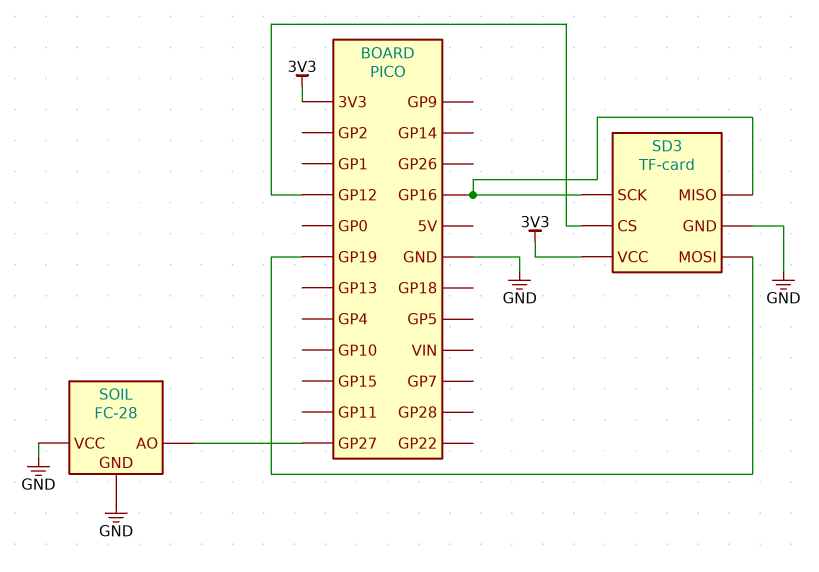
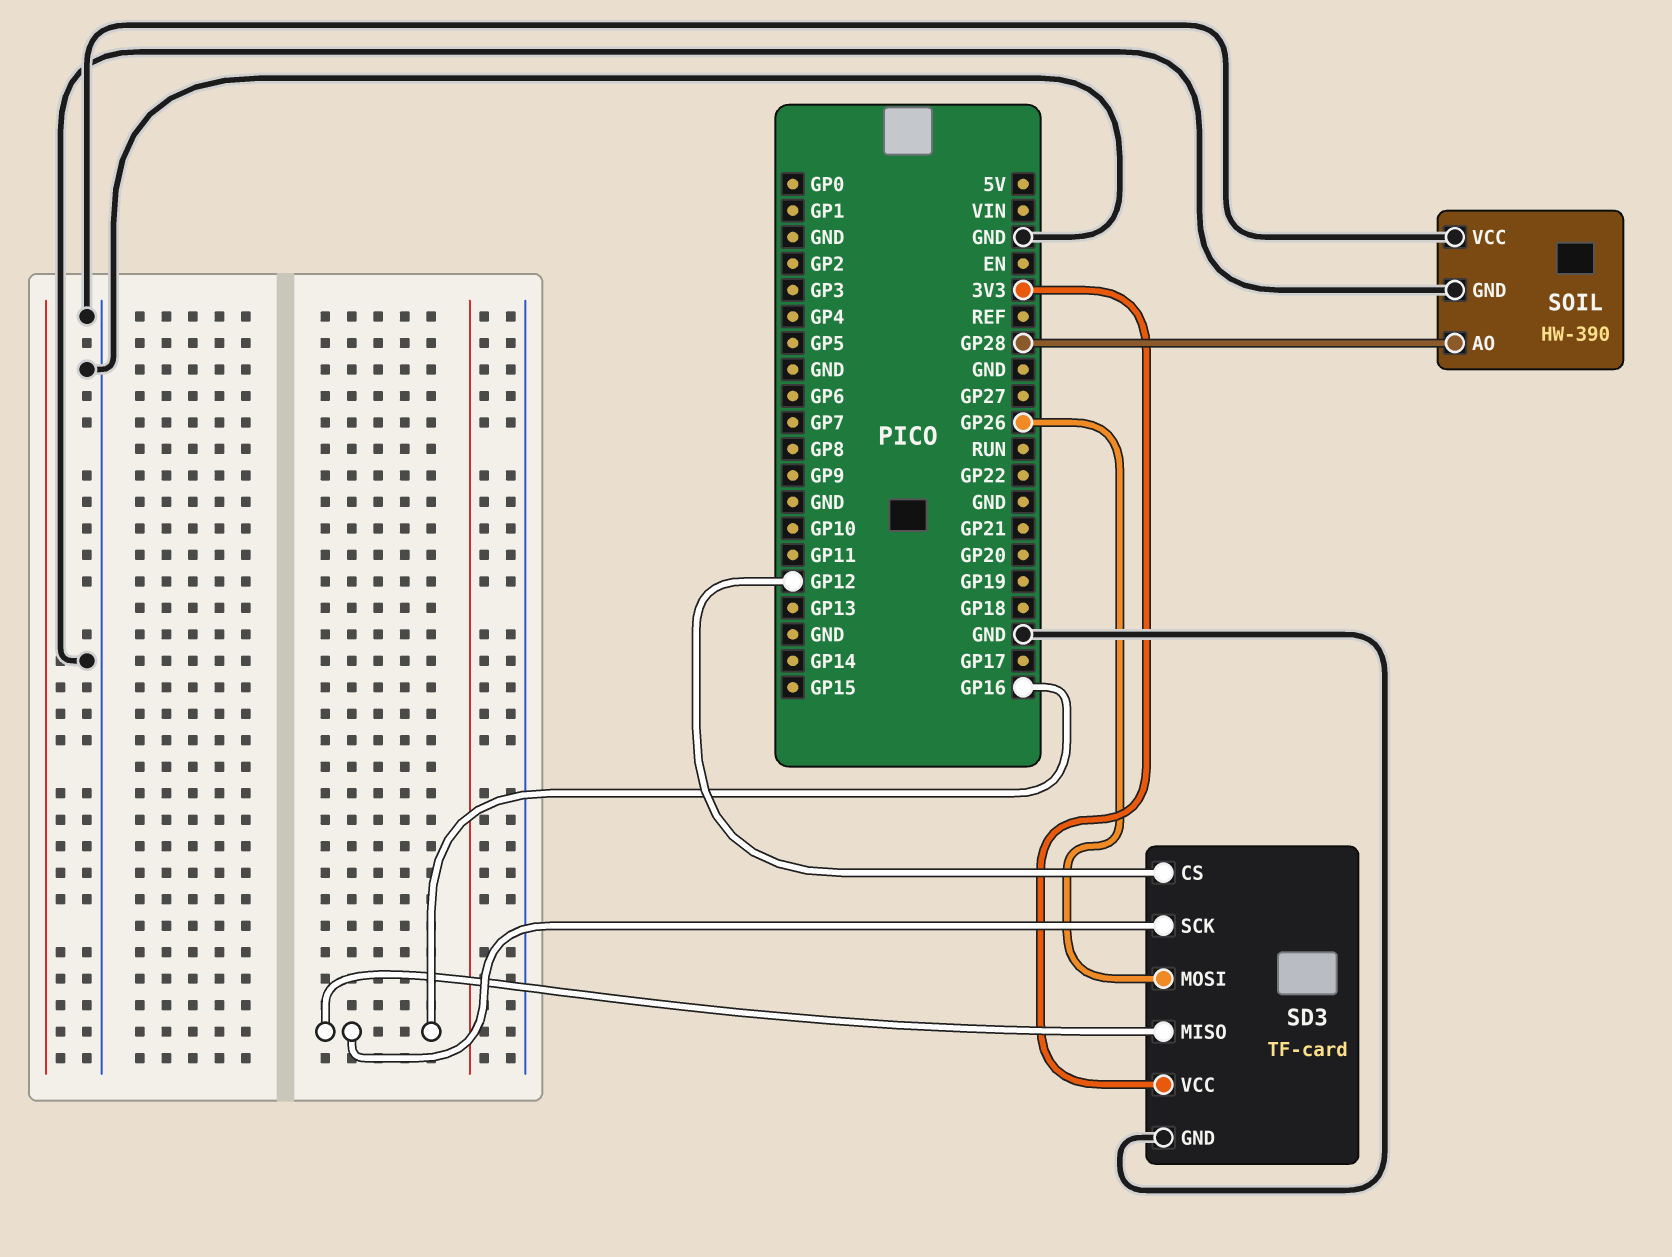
SD3 pin MOSI: GP19 -> GP26
SOIL: FC-28 -> HW-390
SOIL pin AO: GP27 -> GP28

